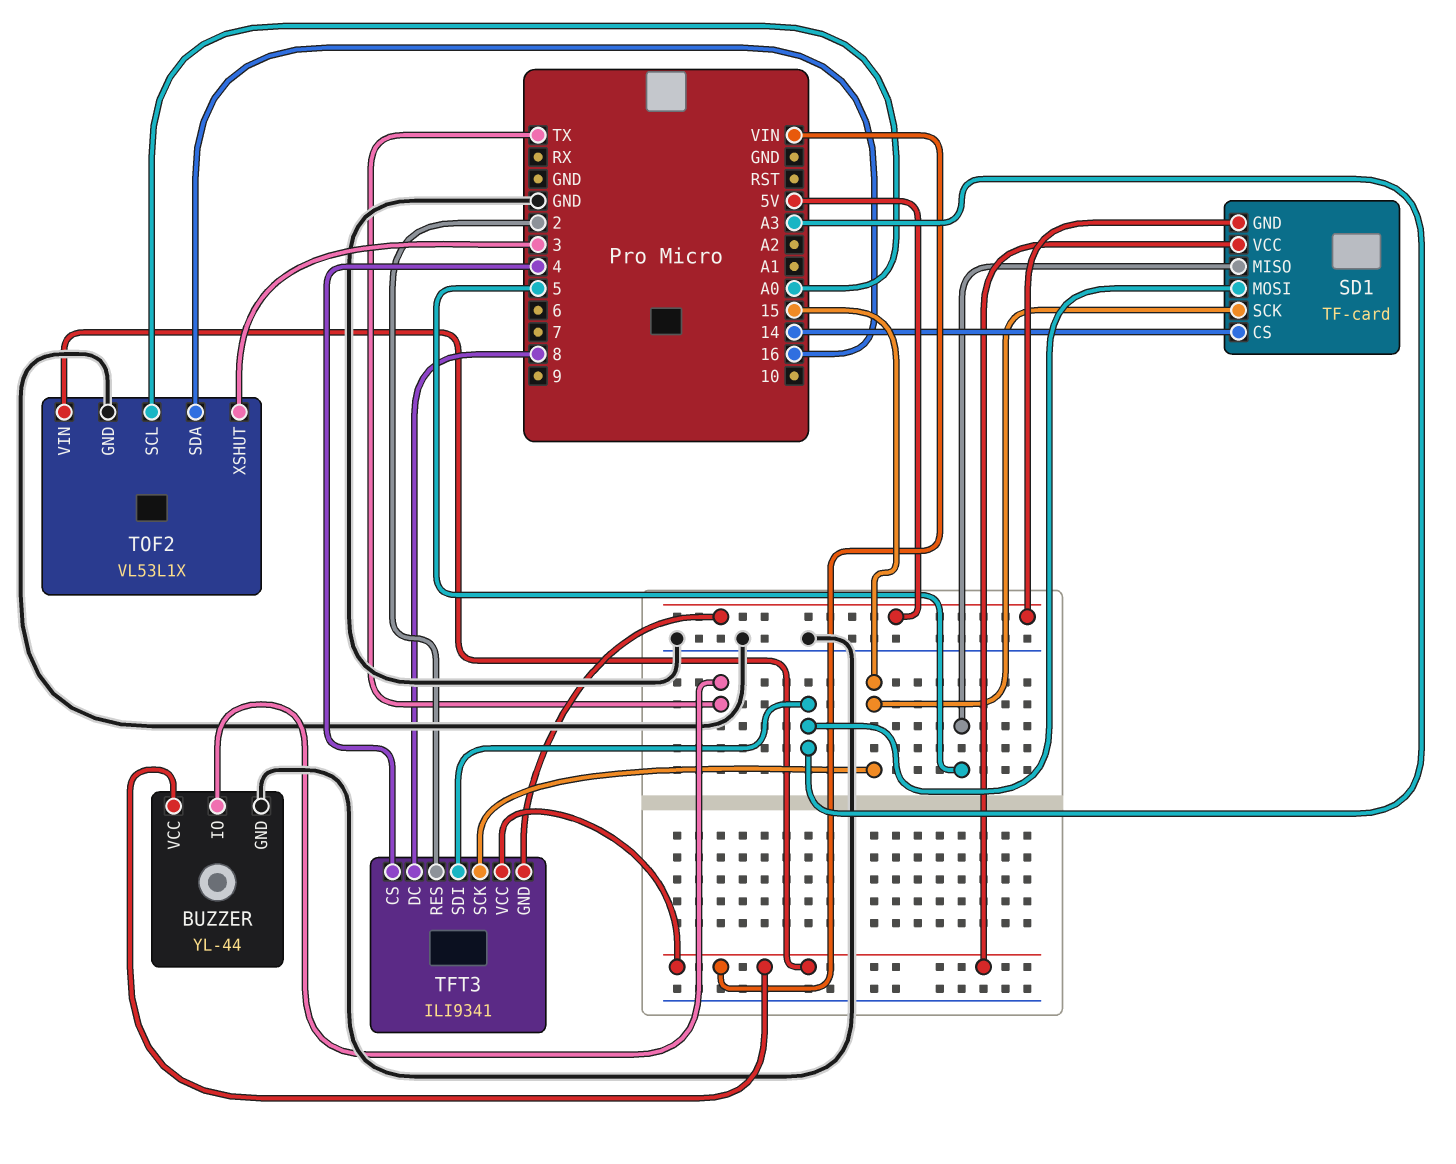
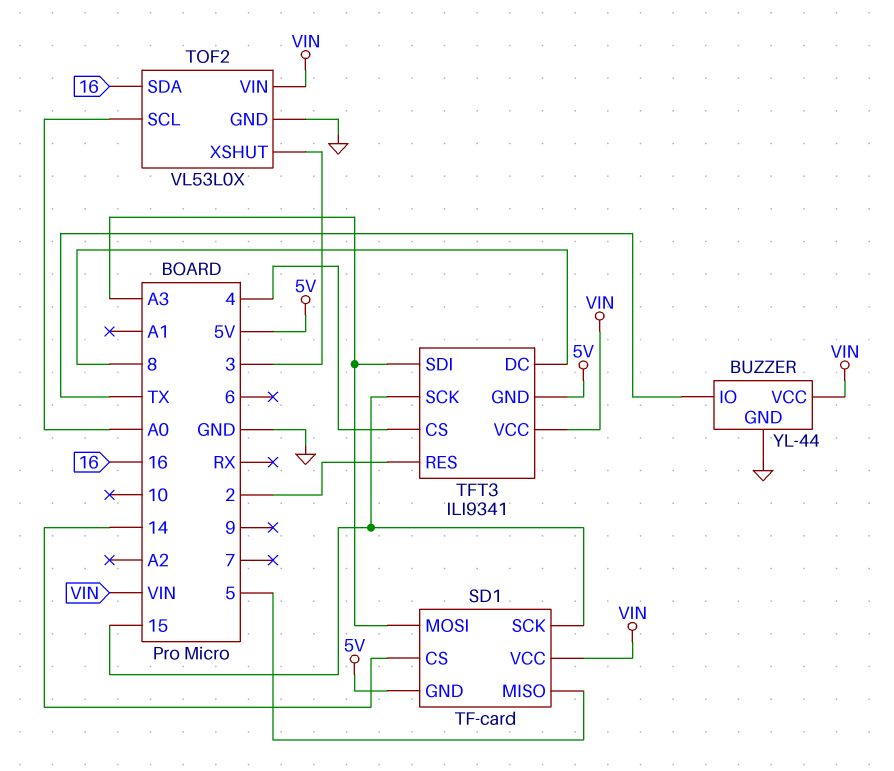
TOF2: VL53L1X -> VL53L0X

